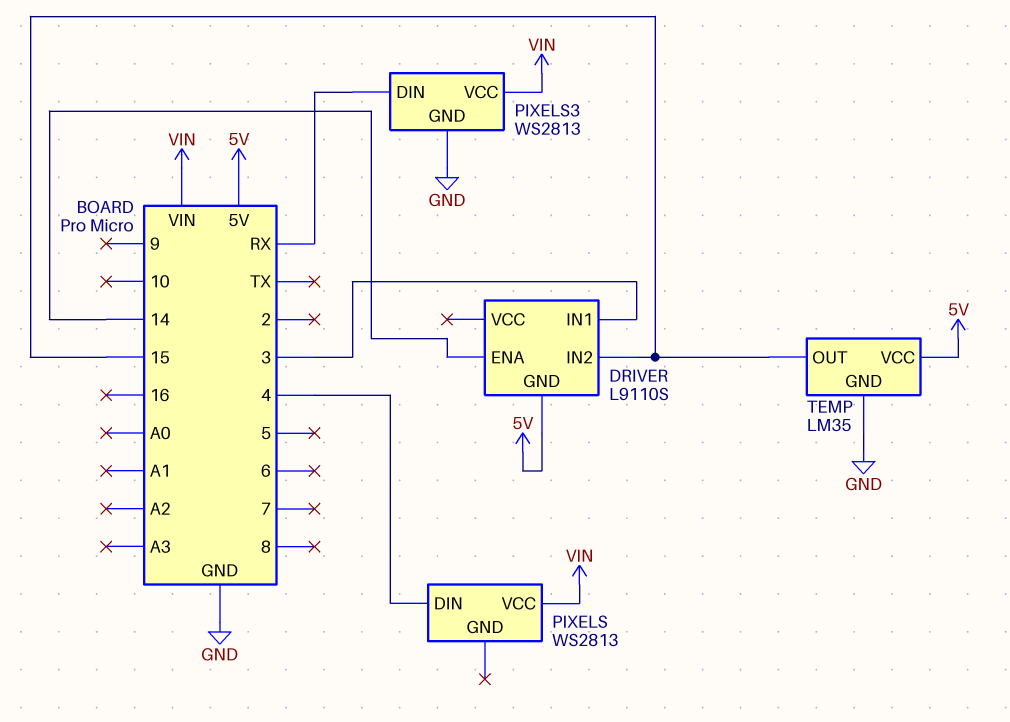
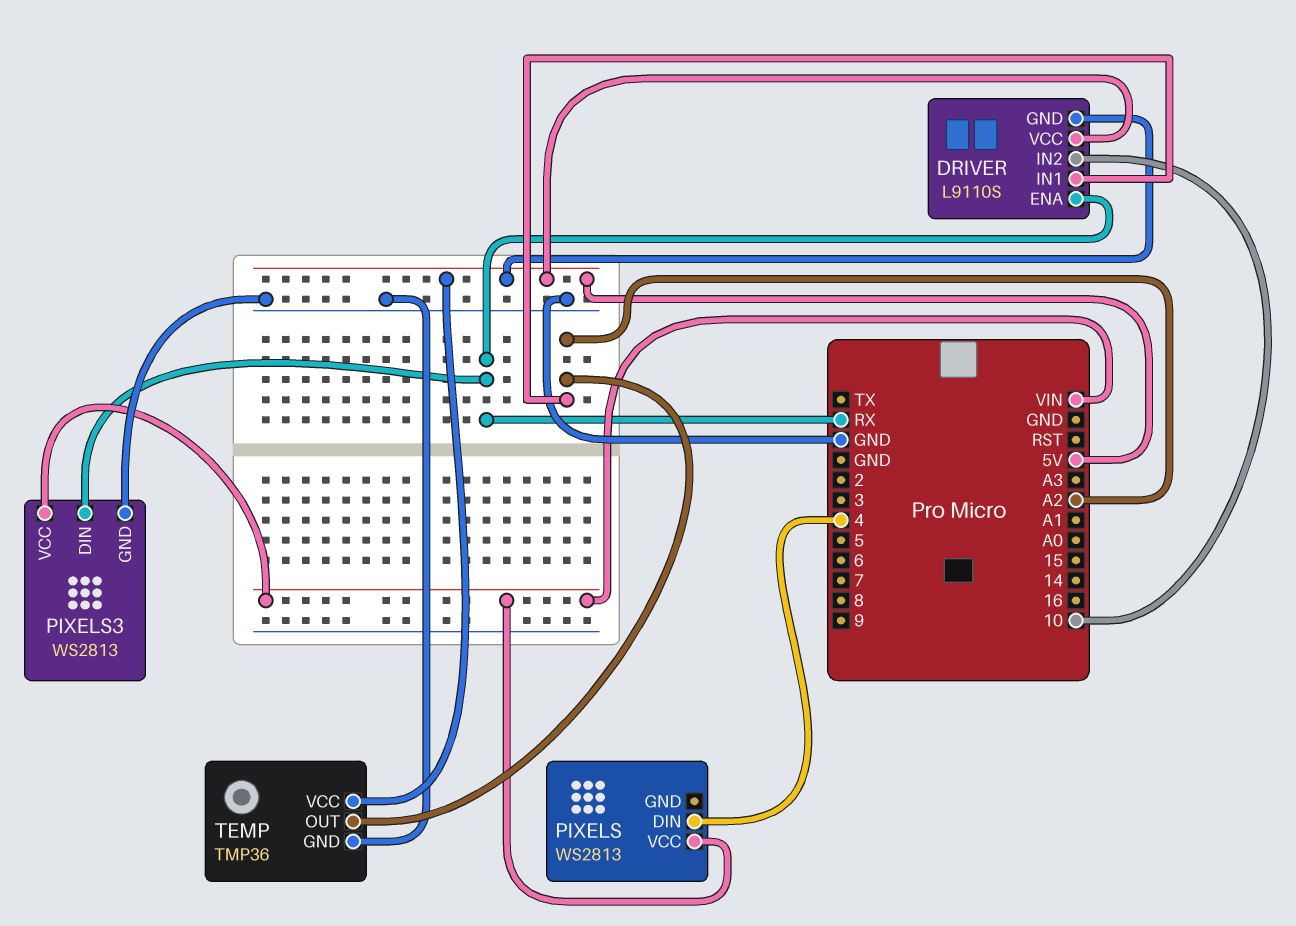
DRIVER pin ENA: 14 -> RX
DRIVER pin IN1: 3 -> A2
DRIVER pin IN2: 15 -> 10
DRIVER pin VCC: none -> 5V
TEMP: LM35 -> TMP36
TEMP pin OUT: 15 -> A2

